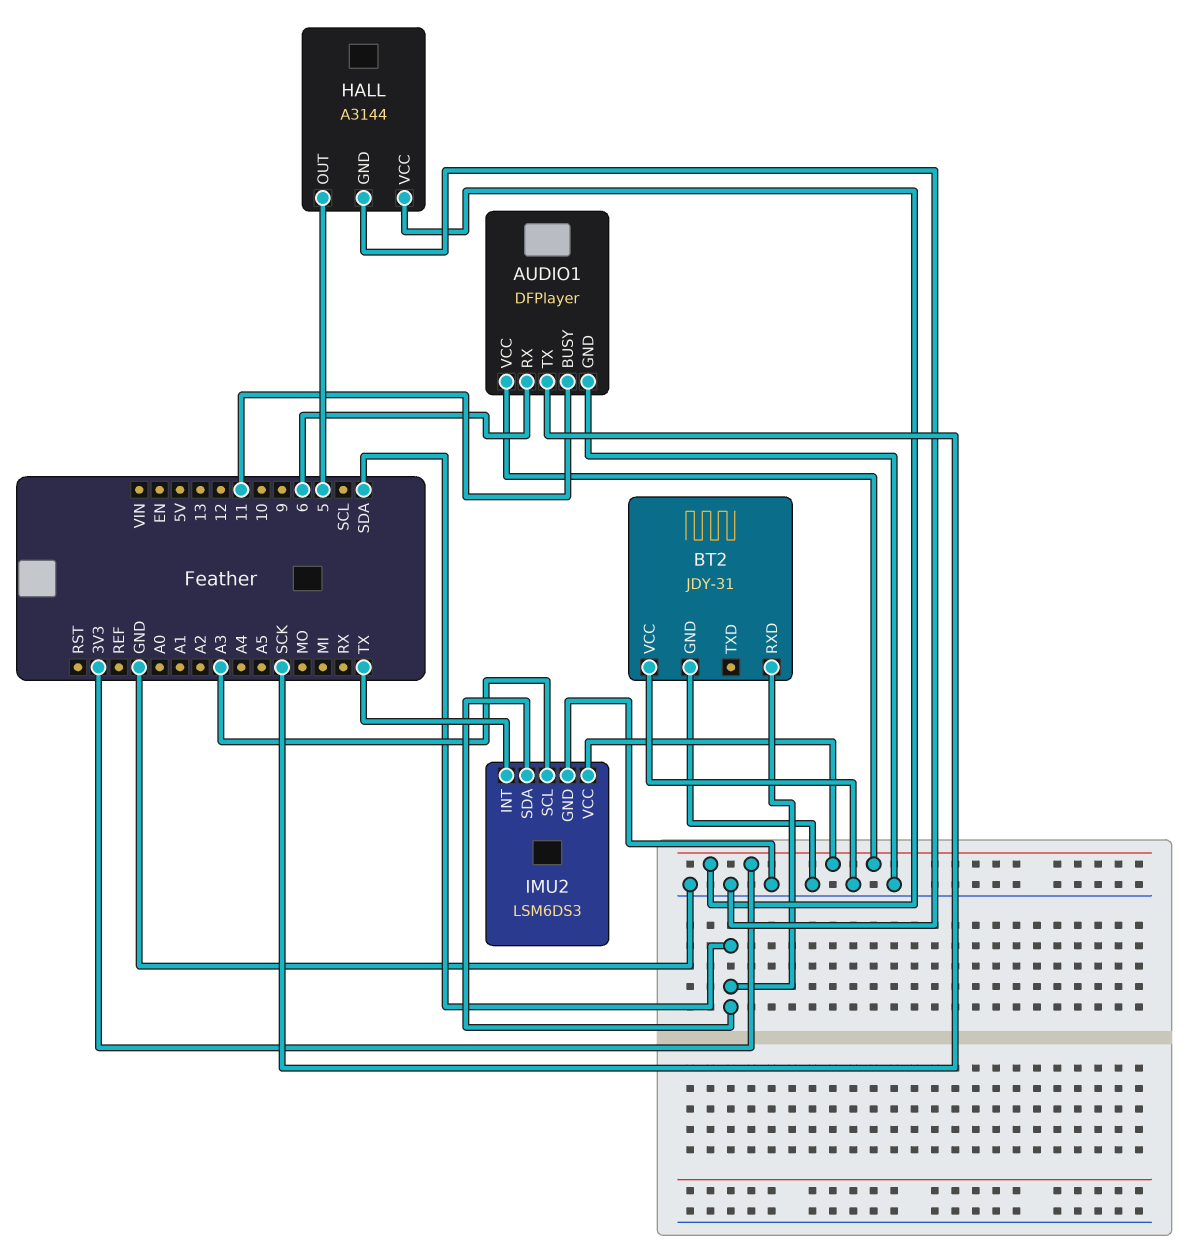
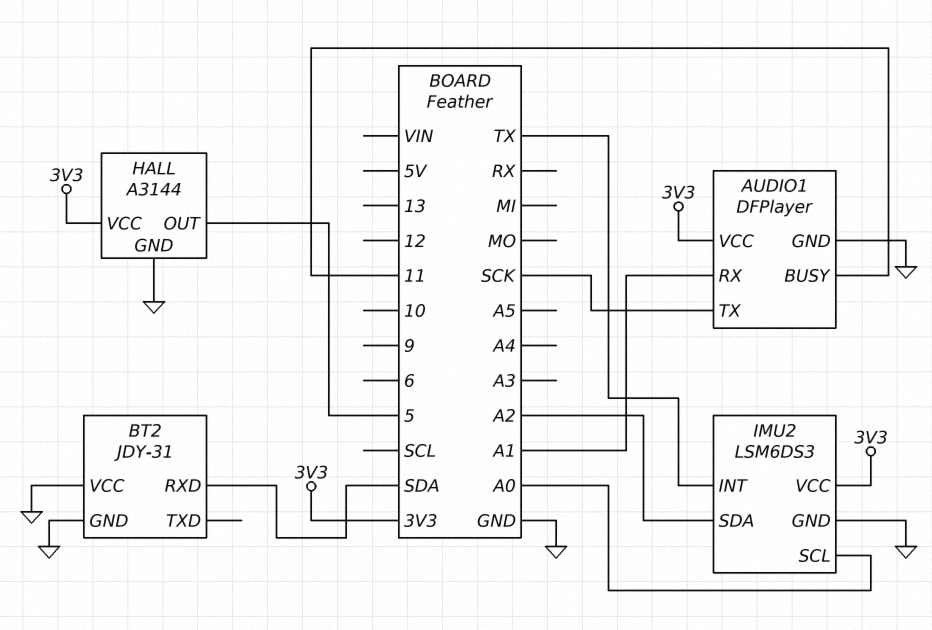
AUDIO1 pin RX: 6 -> A1
IMU2 pin SCL: A3 -> A0
IMU2 pin SDA: SDA -> A2

